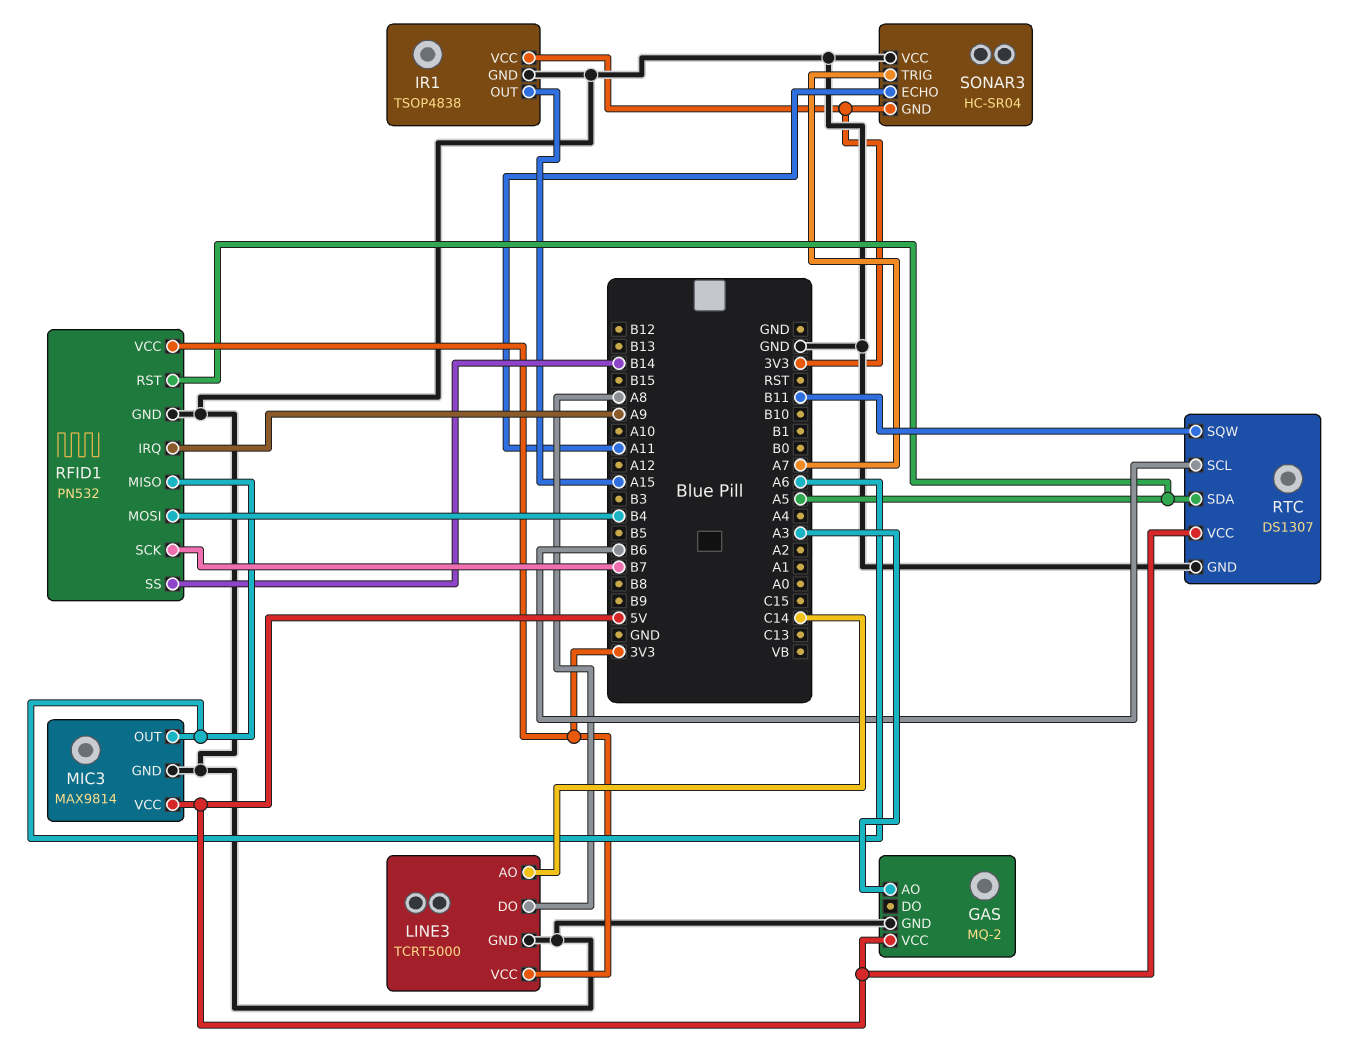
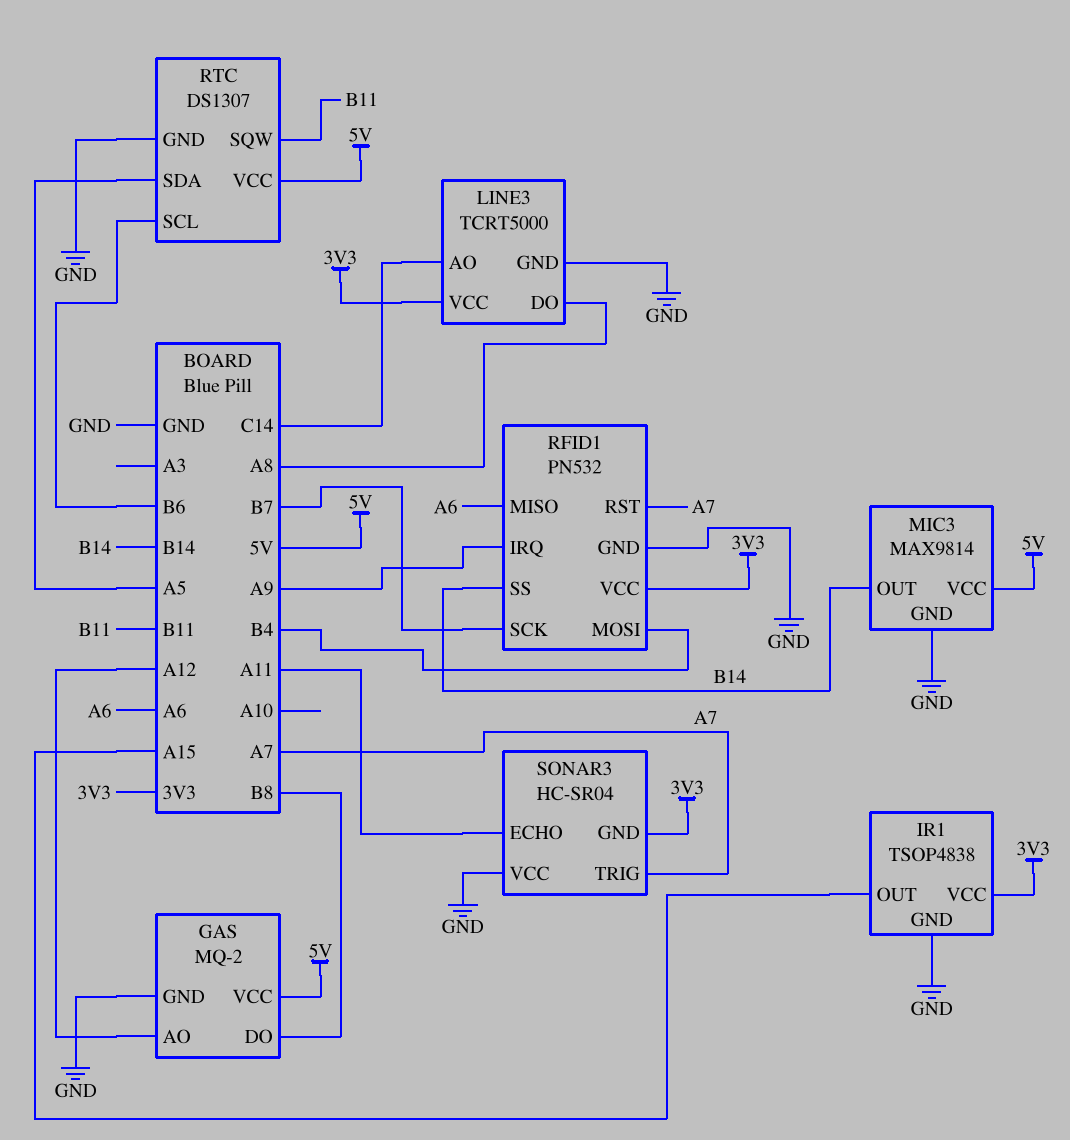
GAS pin AO: A3 -> A12
GAS pin DO: none -> B8
MIC3 pin OUT: A6 -> B14
RFID1 pin RST: A5 -> A7

